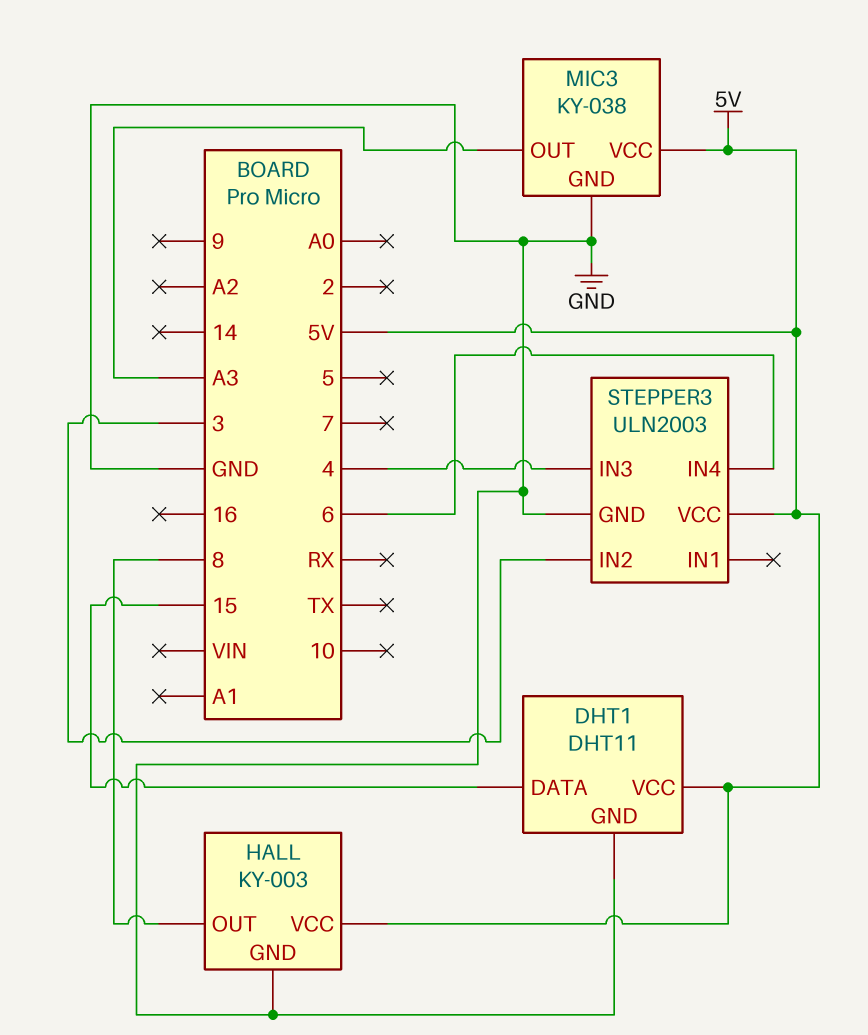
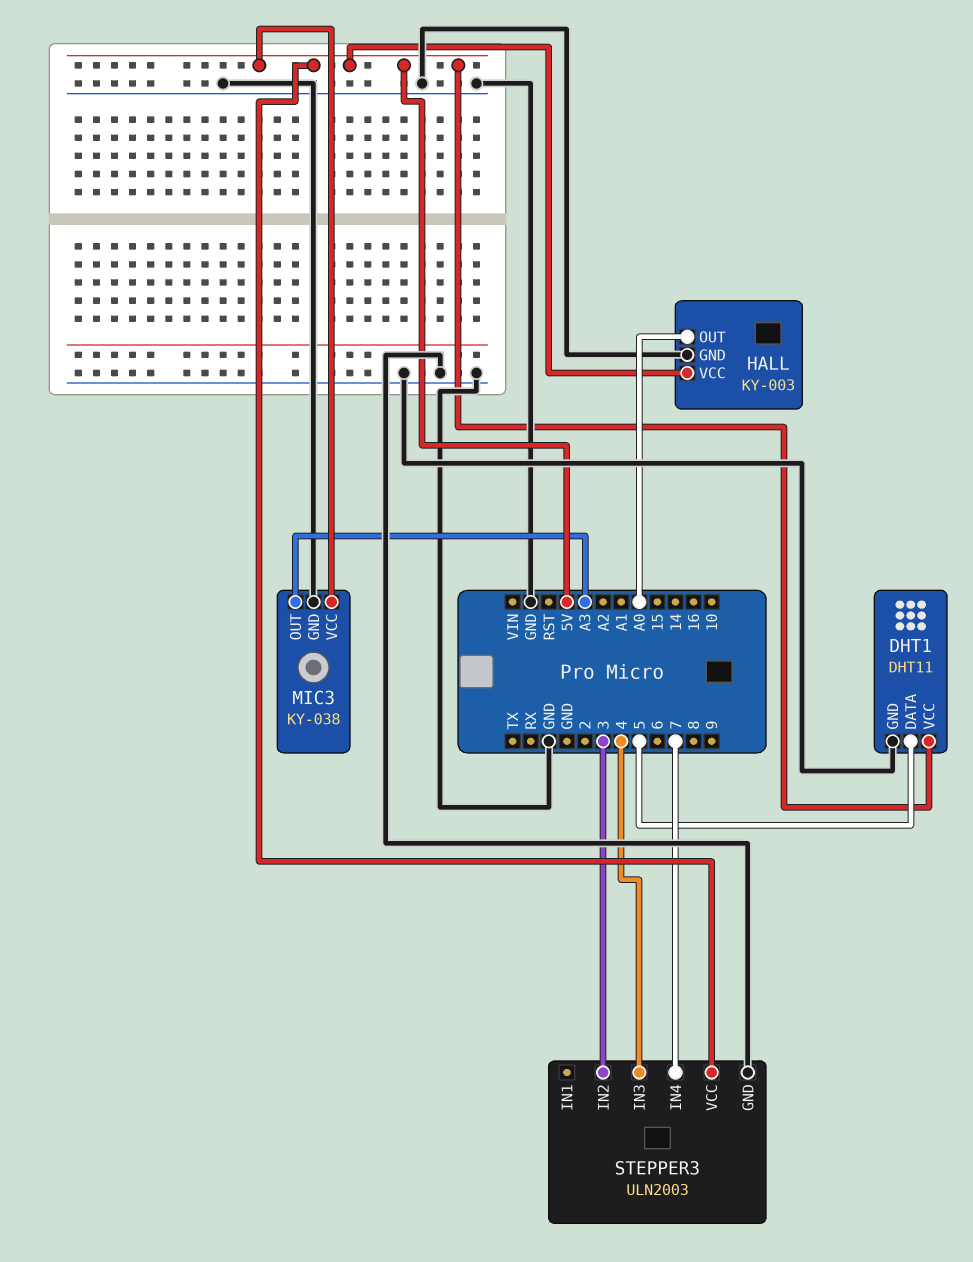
DHT1 pin DATA: 15 -> 5
HALL pin OUT: 8 -> A0
STEPPER3 pin IN4: 6 -> 7

